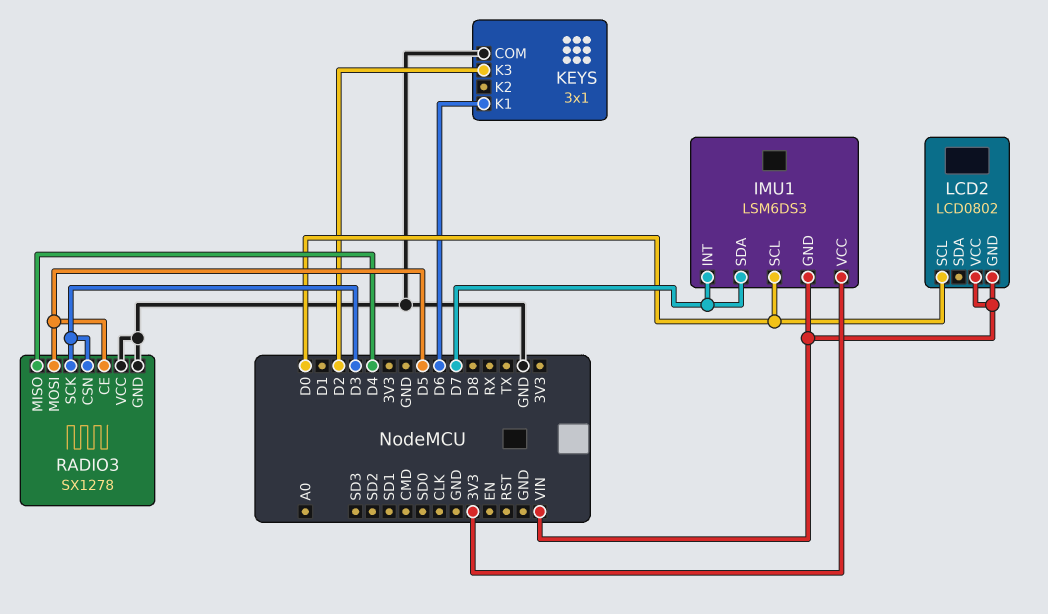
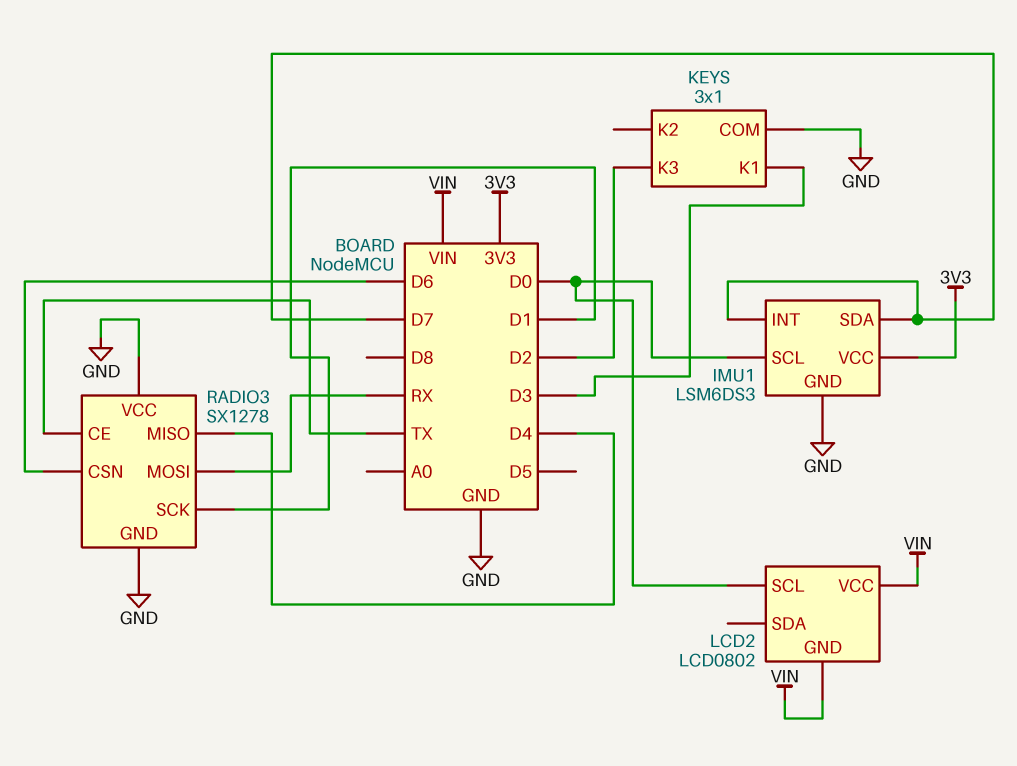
IMU1 pin GND: VIN -> GND
KEYS pin K1: D6 -> D3
RADIO3 pin CE: D5 -> TX
RADIO3 pin CSN: D3 -> D6
RADIO3 pin MOSI: D5 -> RX
RADIO3 pin SCK: D3 -> D1

